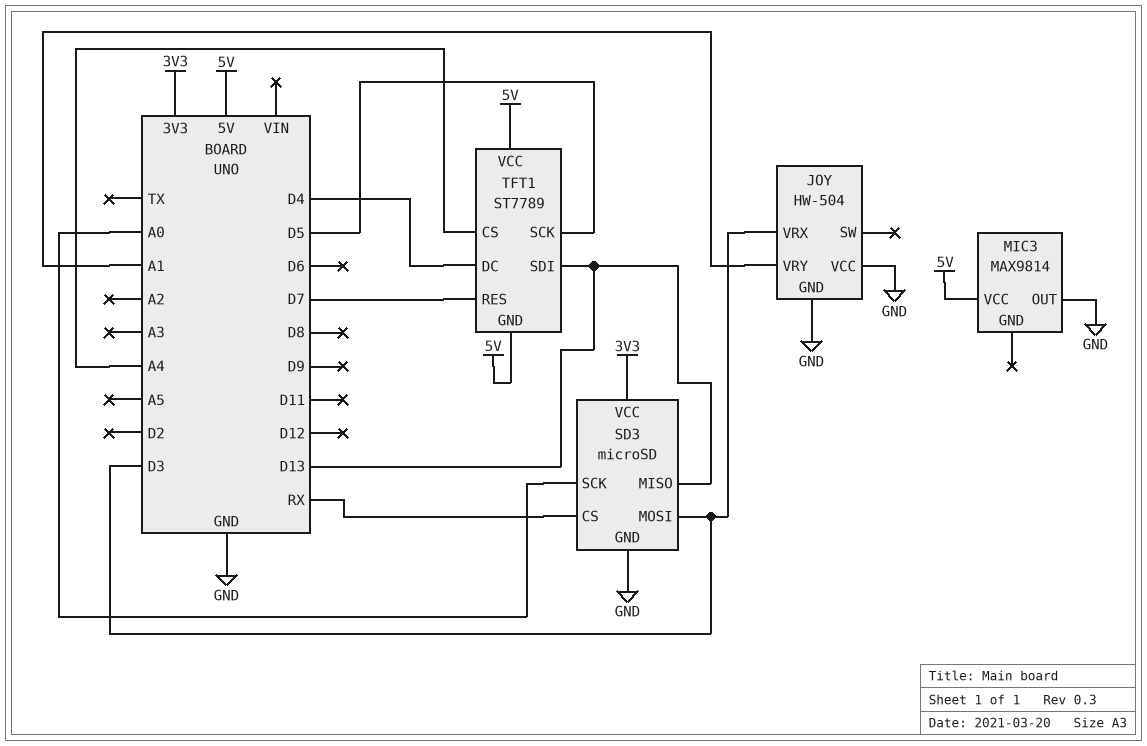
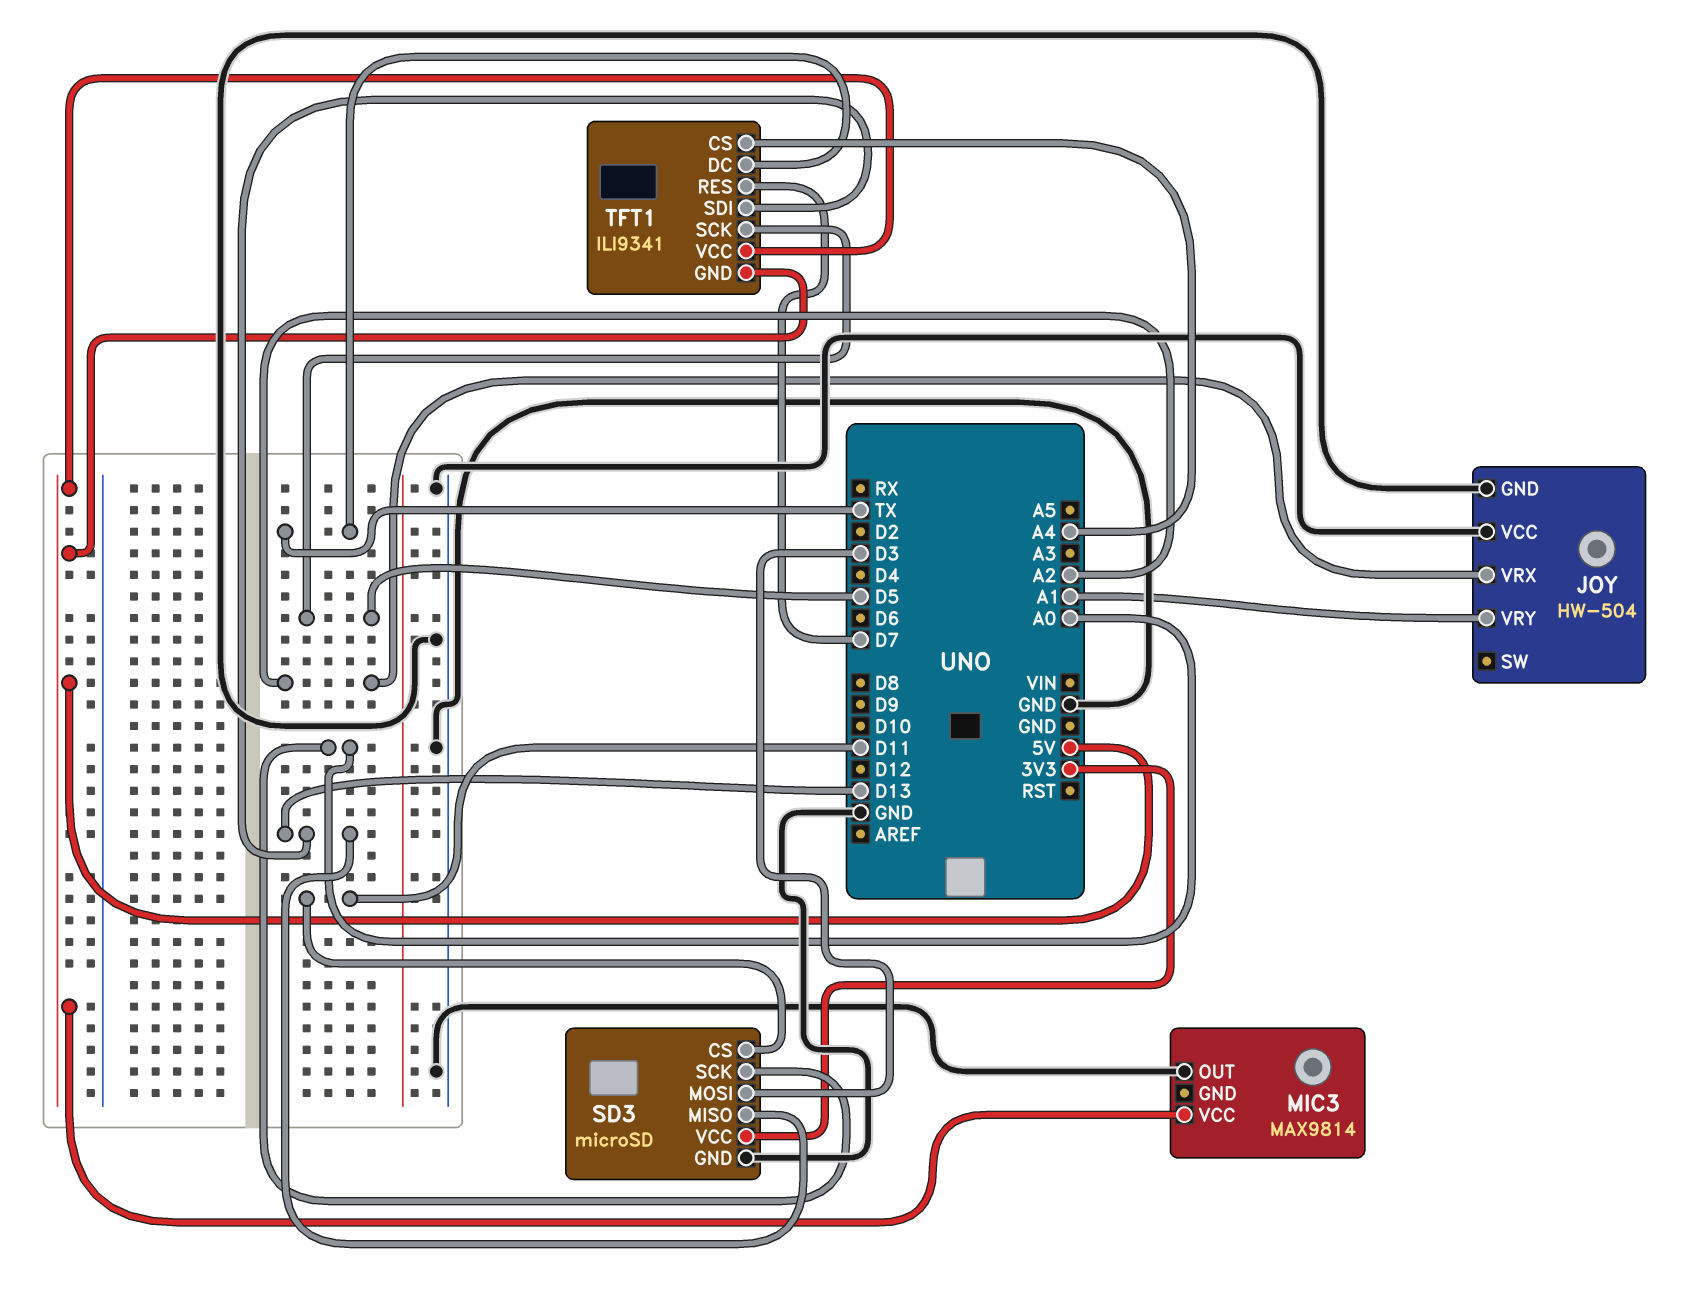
JOY pin VRX: D3 -> A2
SD3 pin CS: RX -> D11
TFT1: ST7789 -> ILI9341
TFT1 pin DC: D4 -> TX

